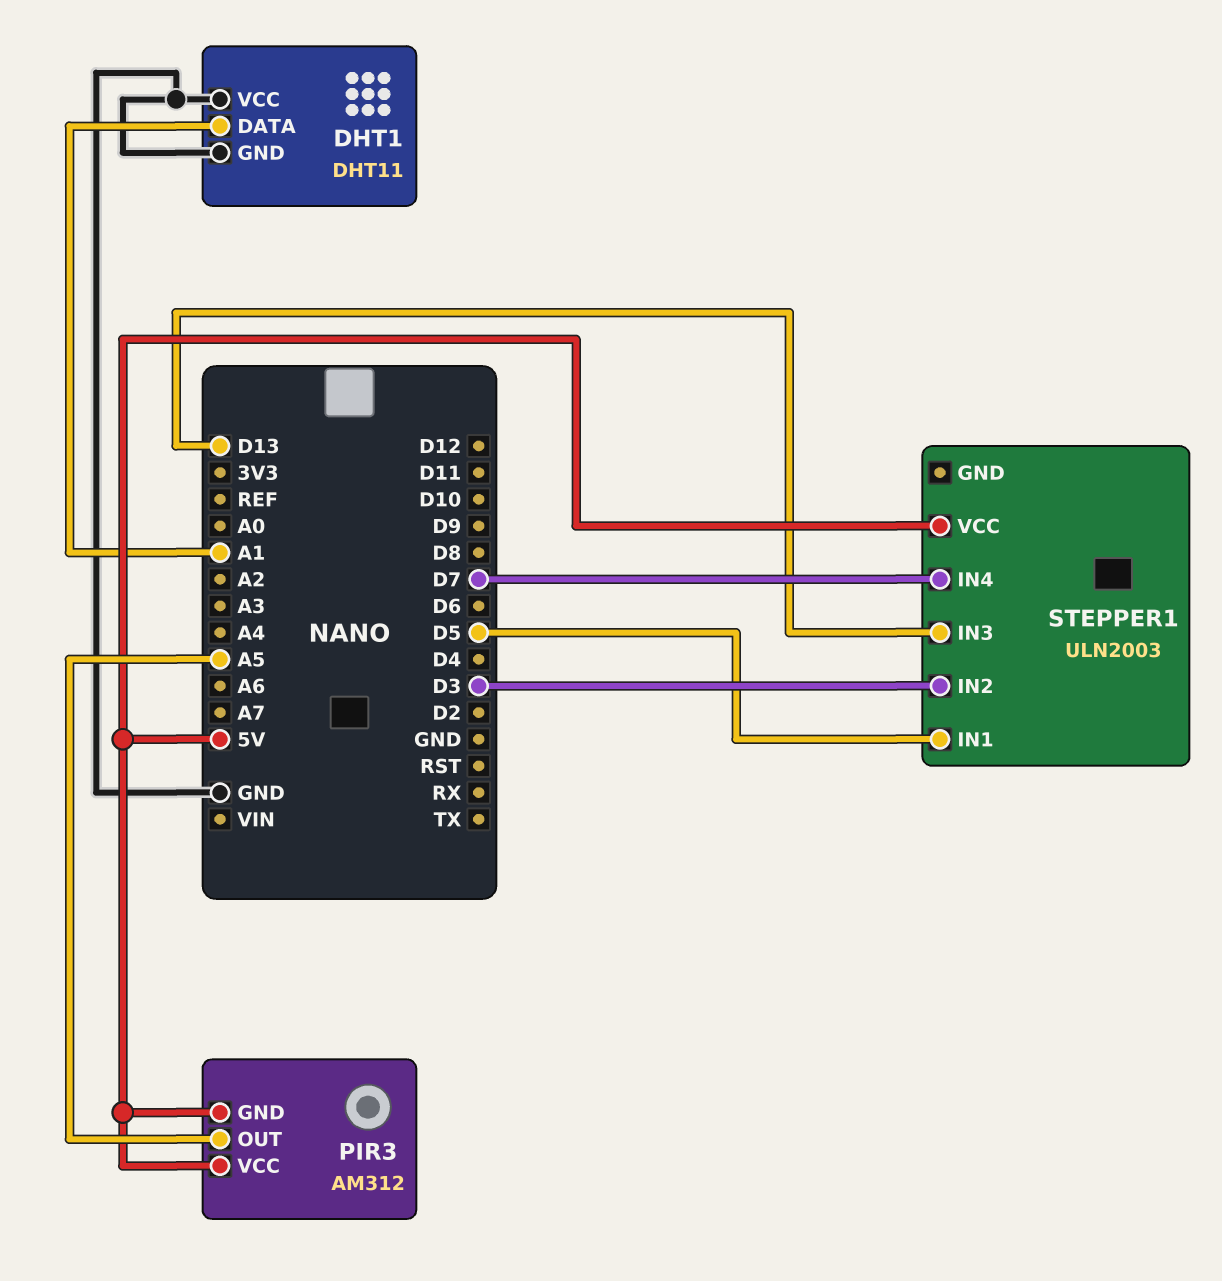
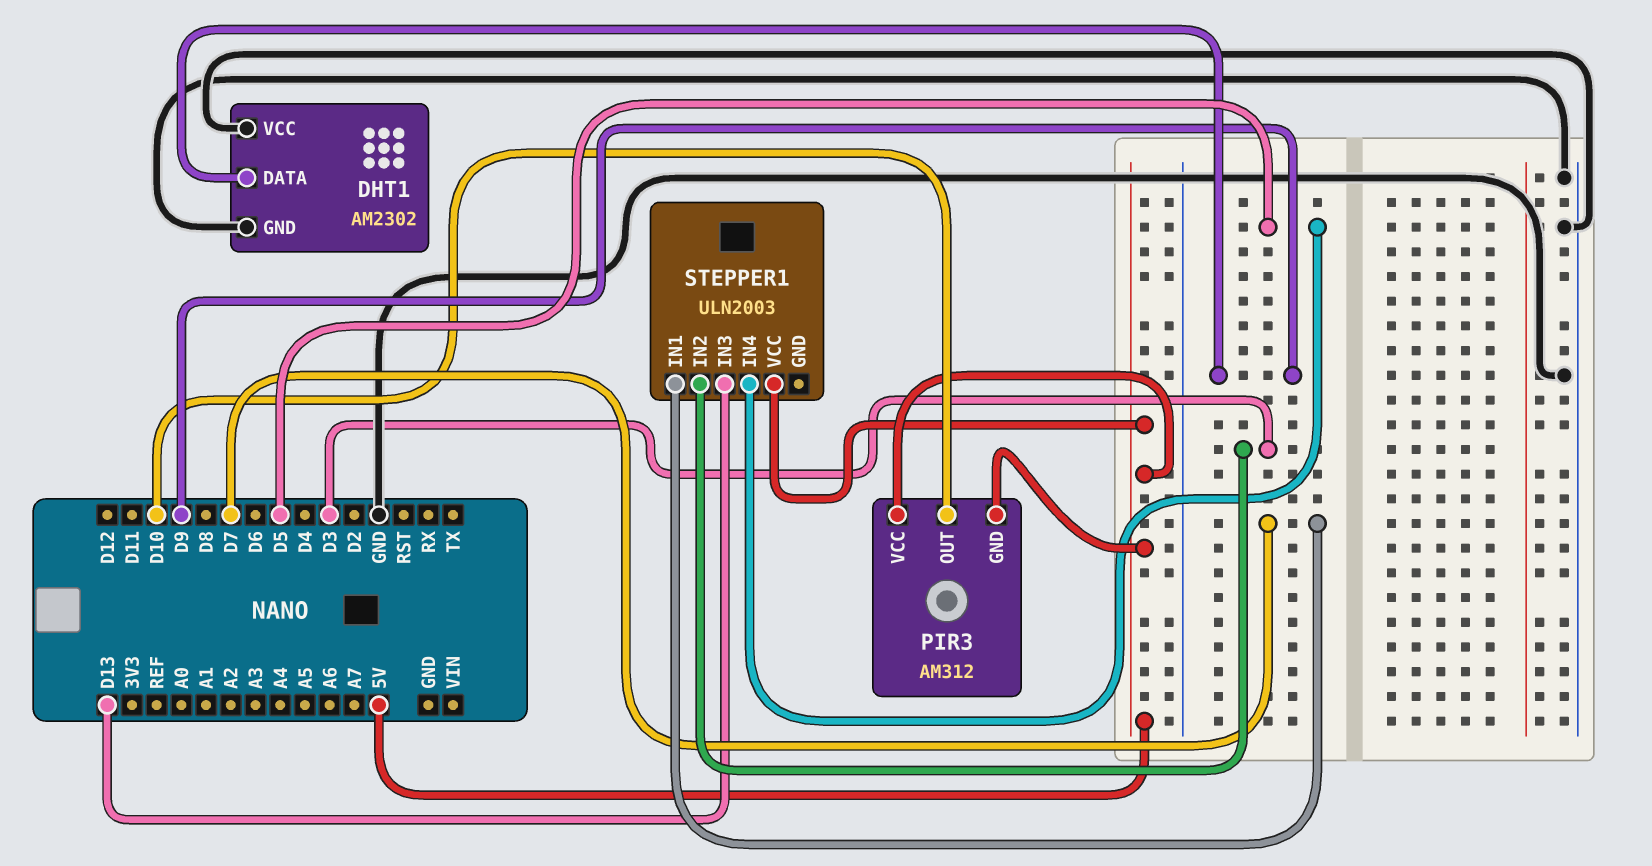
DHT1: DHT11 -> AM2302
DHT1 pin DATA: A1 -> D9
PIR3 pin OUT: A5 -> D10
STEPPER1 pin IN1: D5 -> D7
STEPPER1 pin IN4: D7 -> D5

